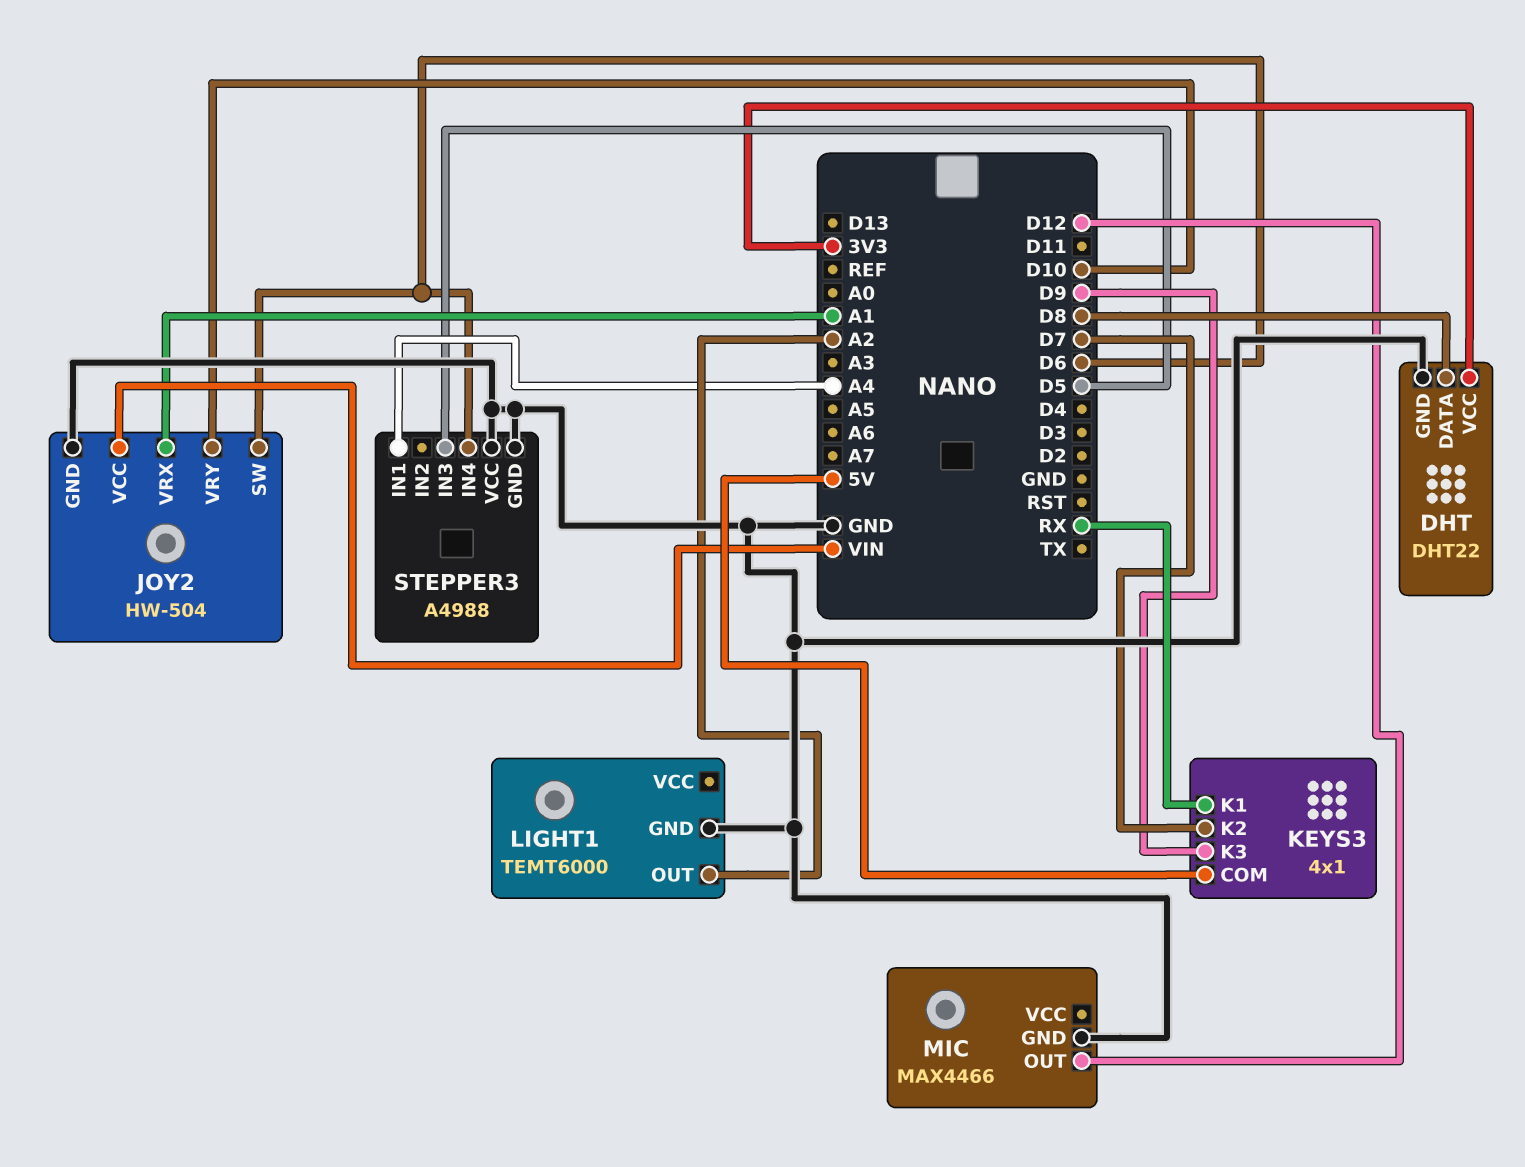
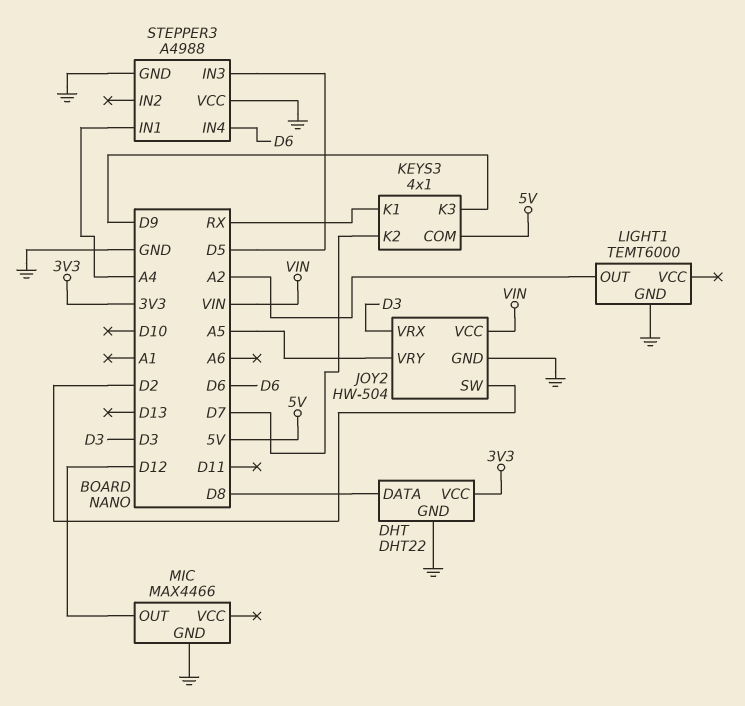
JOY2 pin SW: D6 -> D2
JOY2 pin VRX: A1 -> D3
JOY2 pin VRY: D10 -> A5

